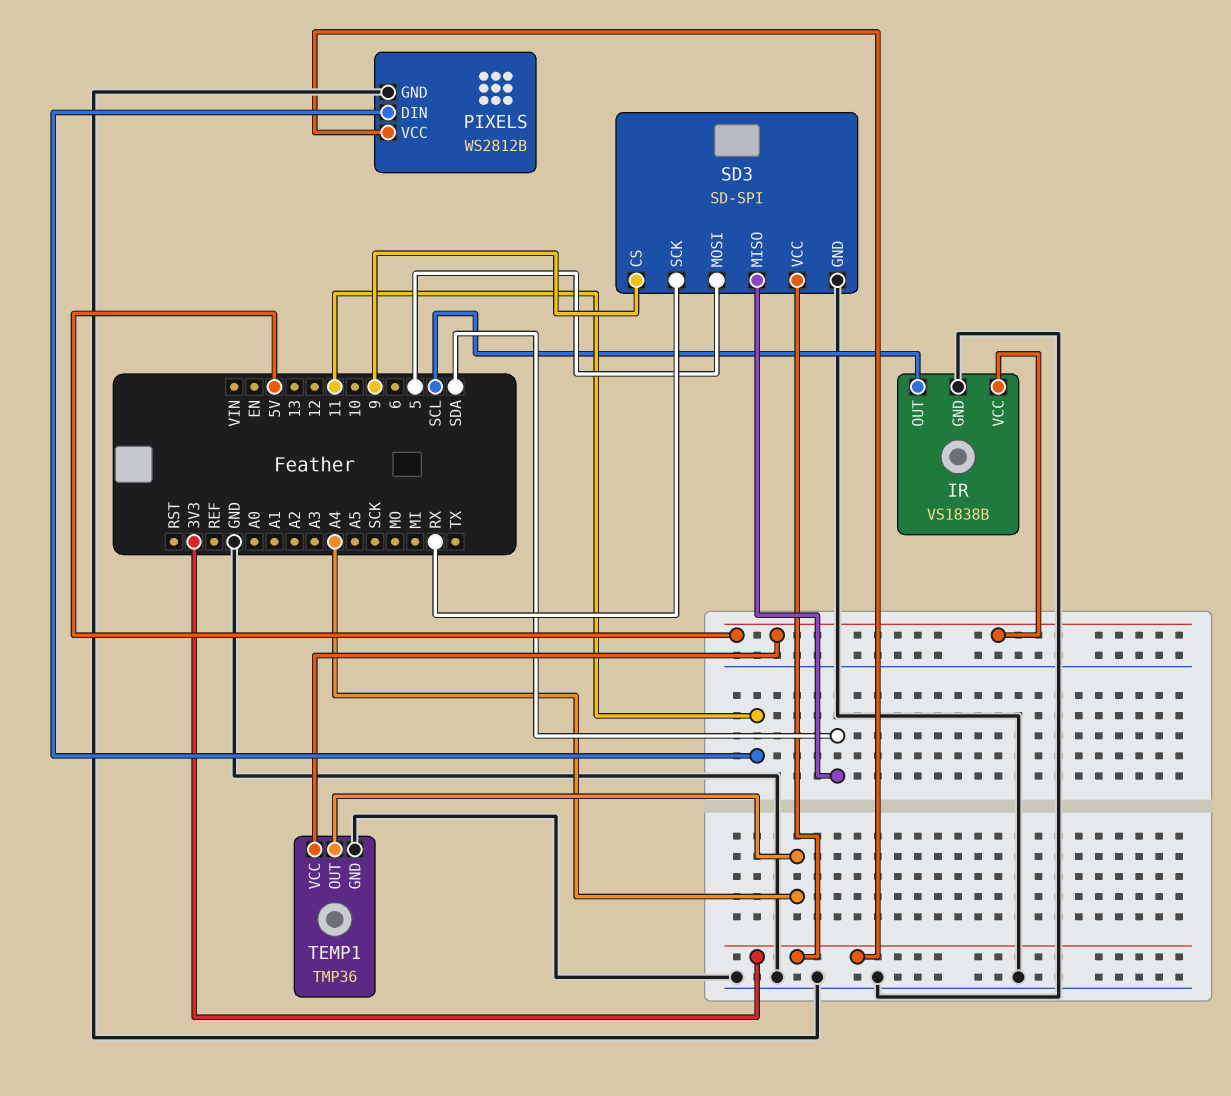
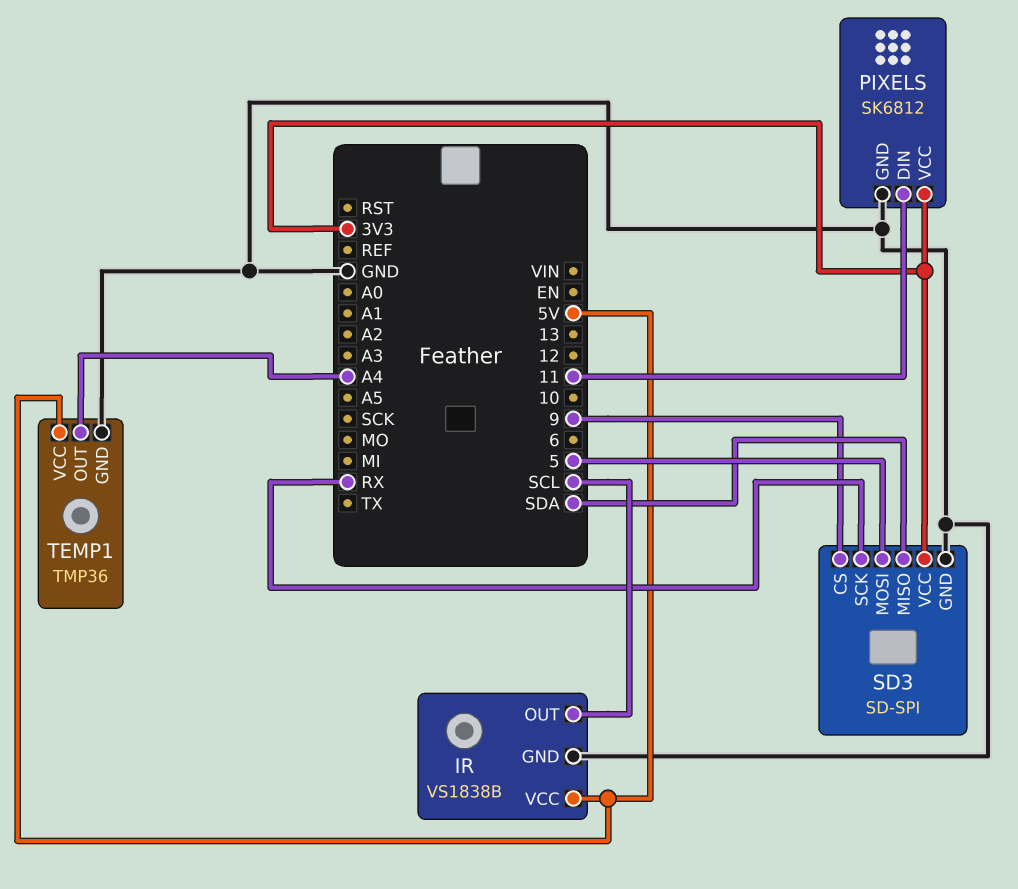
PIXELS: WS2812B -> SK6812

